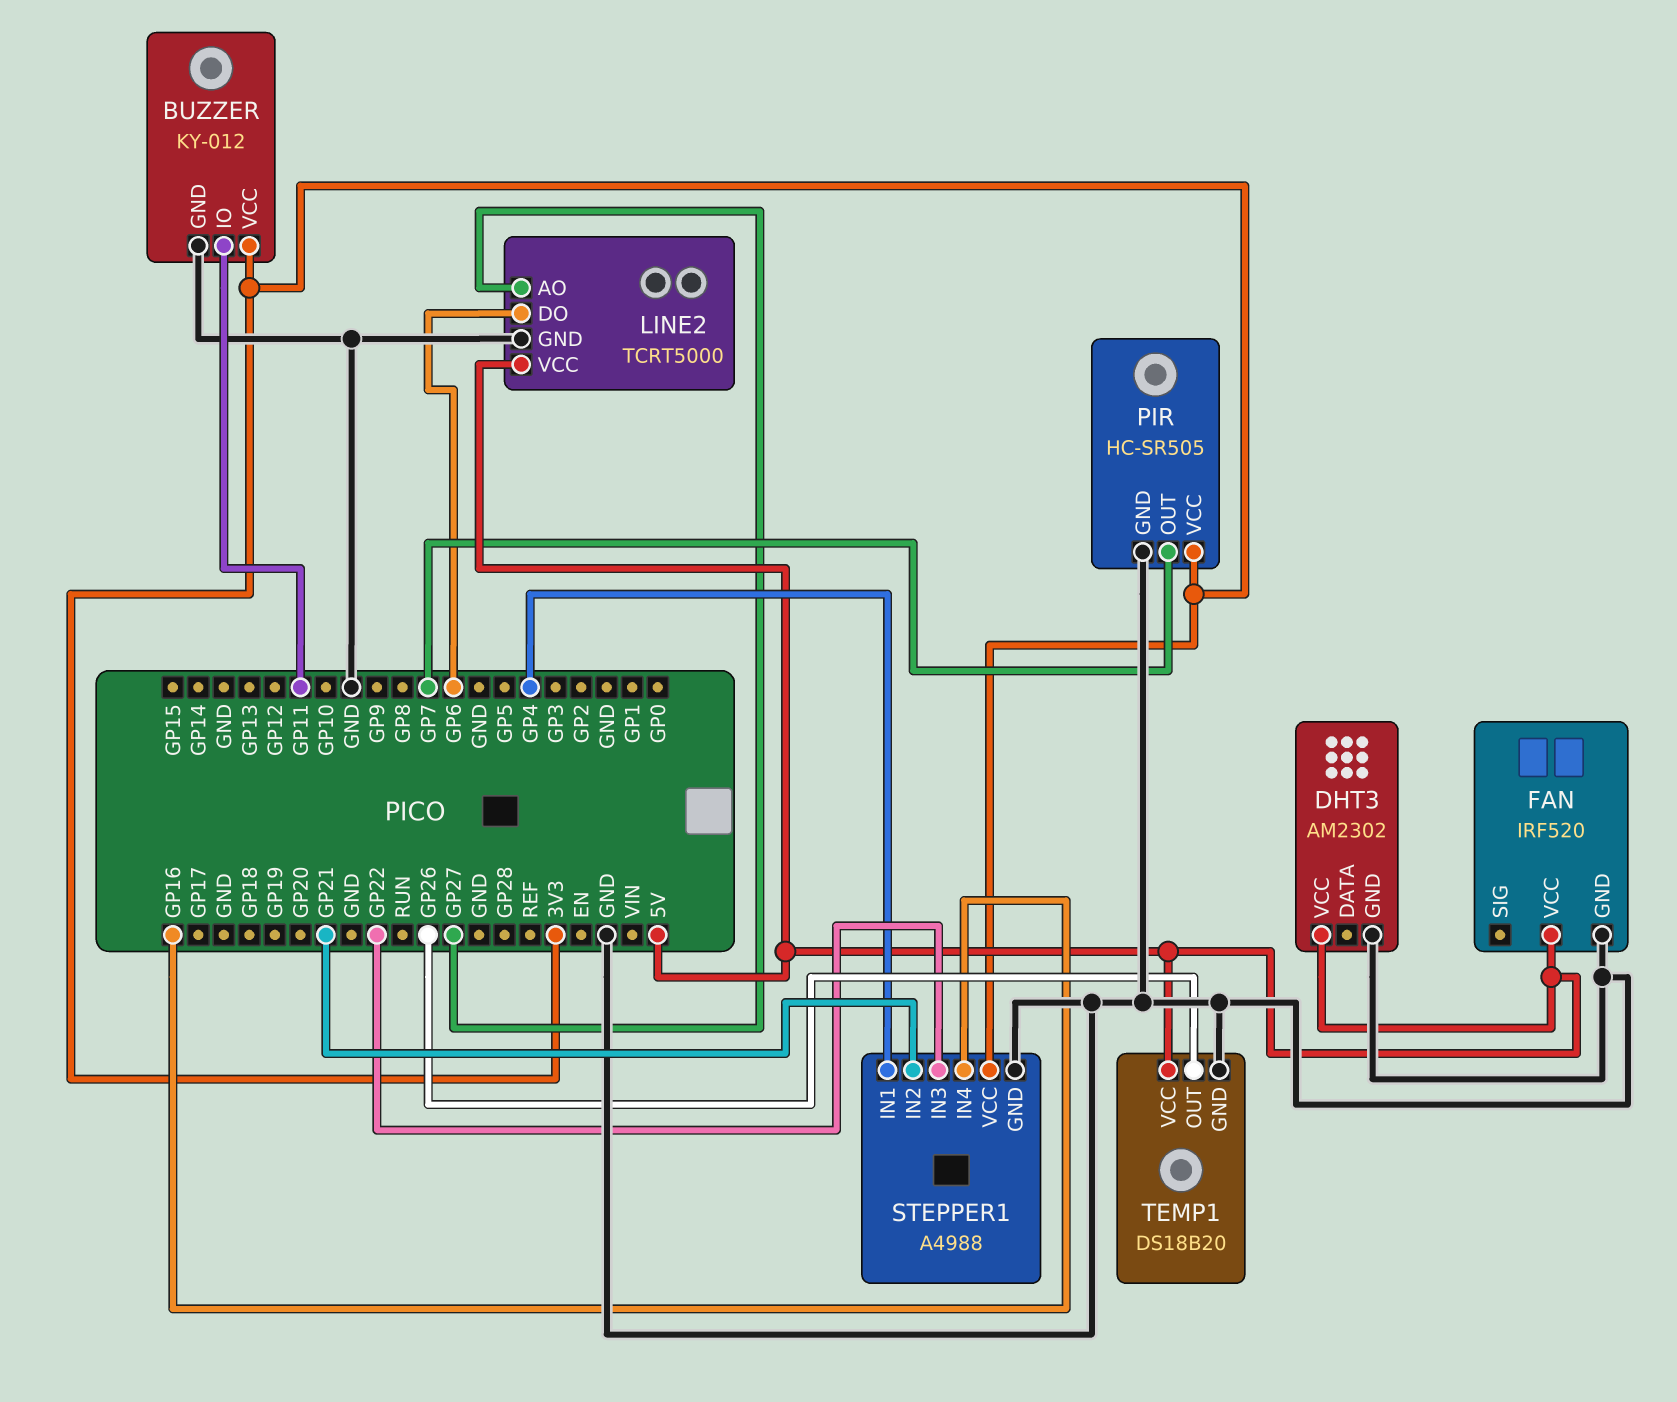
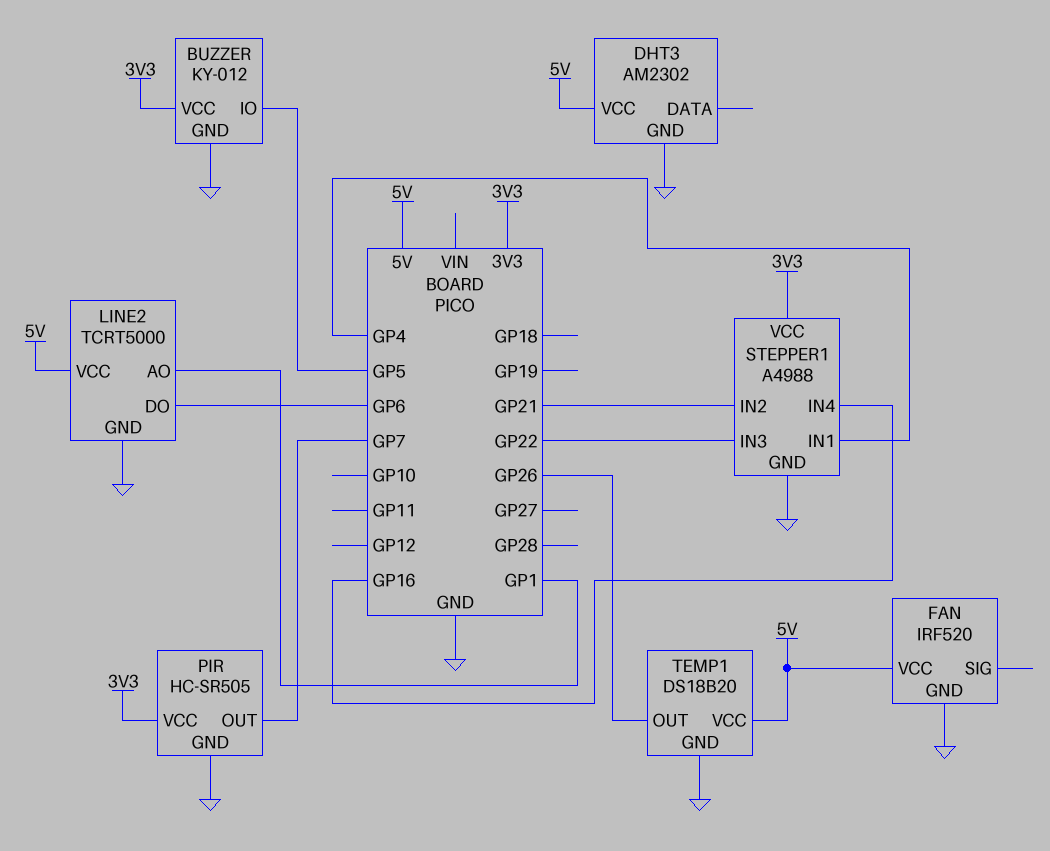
BUZZER pin IO: GP11 -> GP5
LINE2 pin AO: GP27 -> GP1

